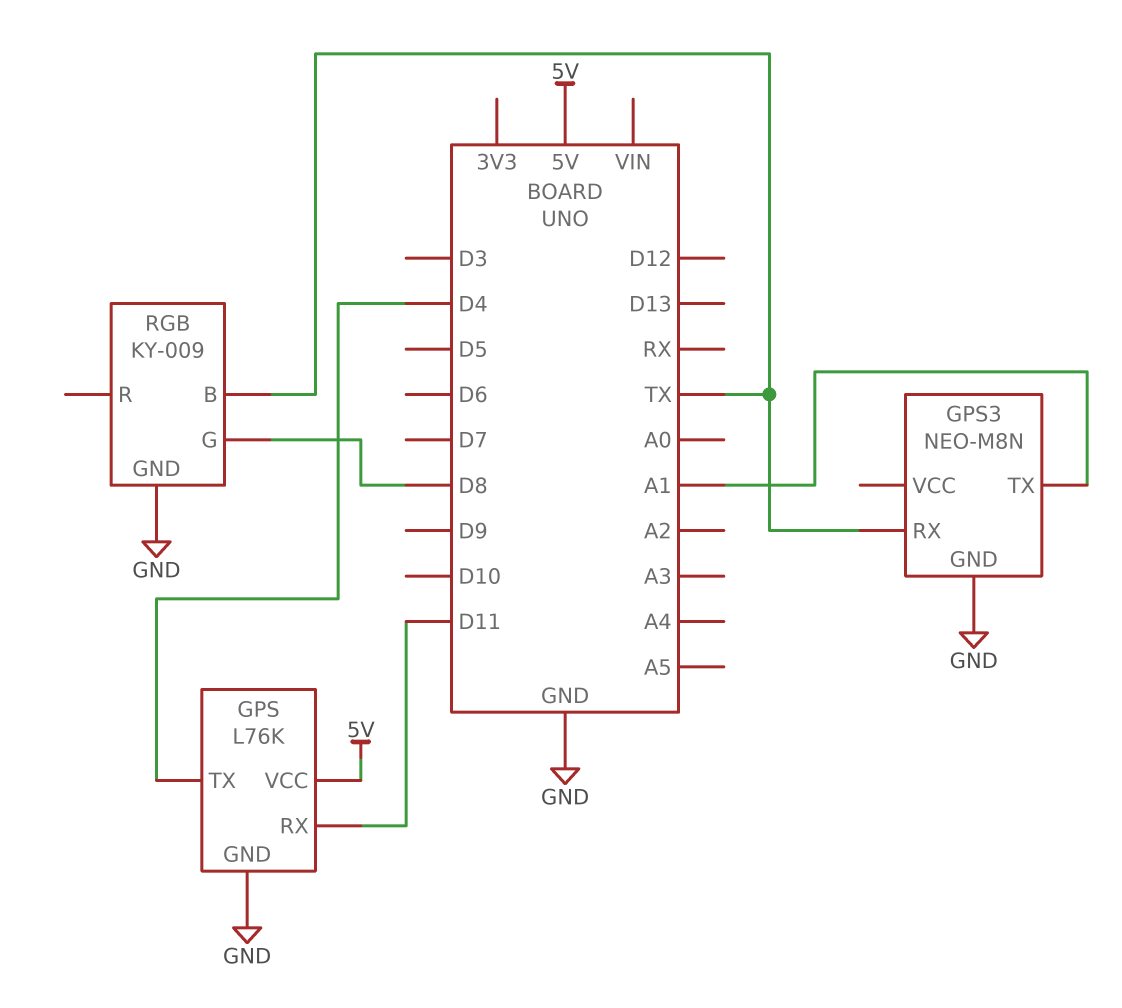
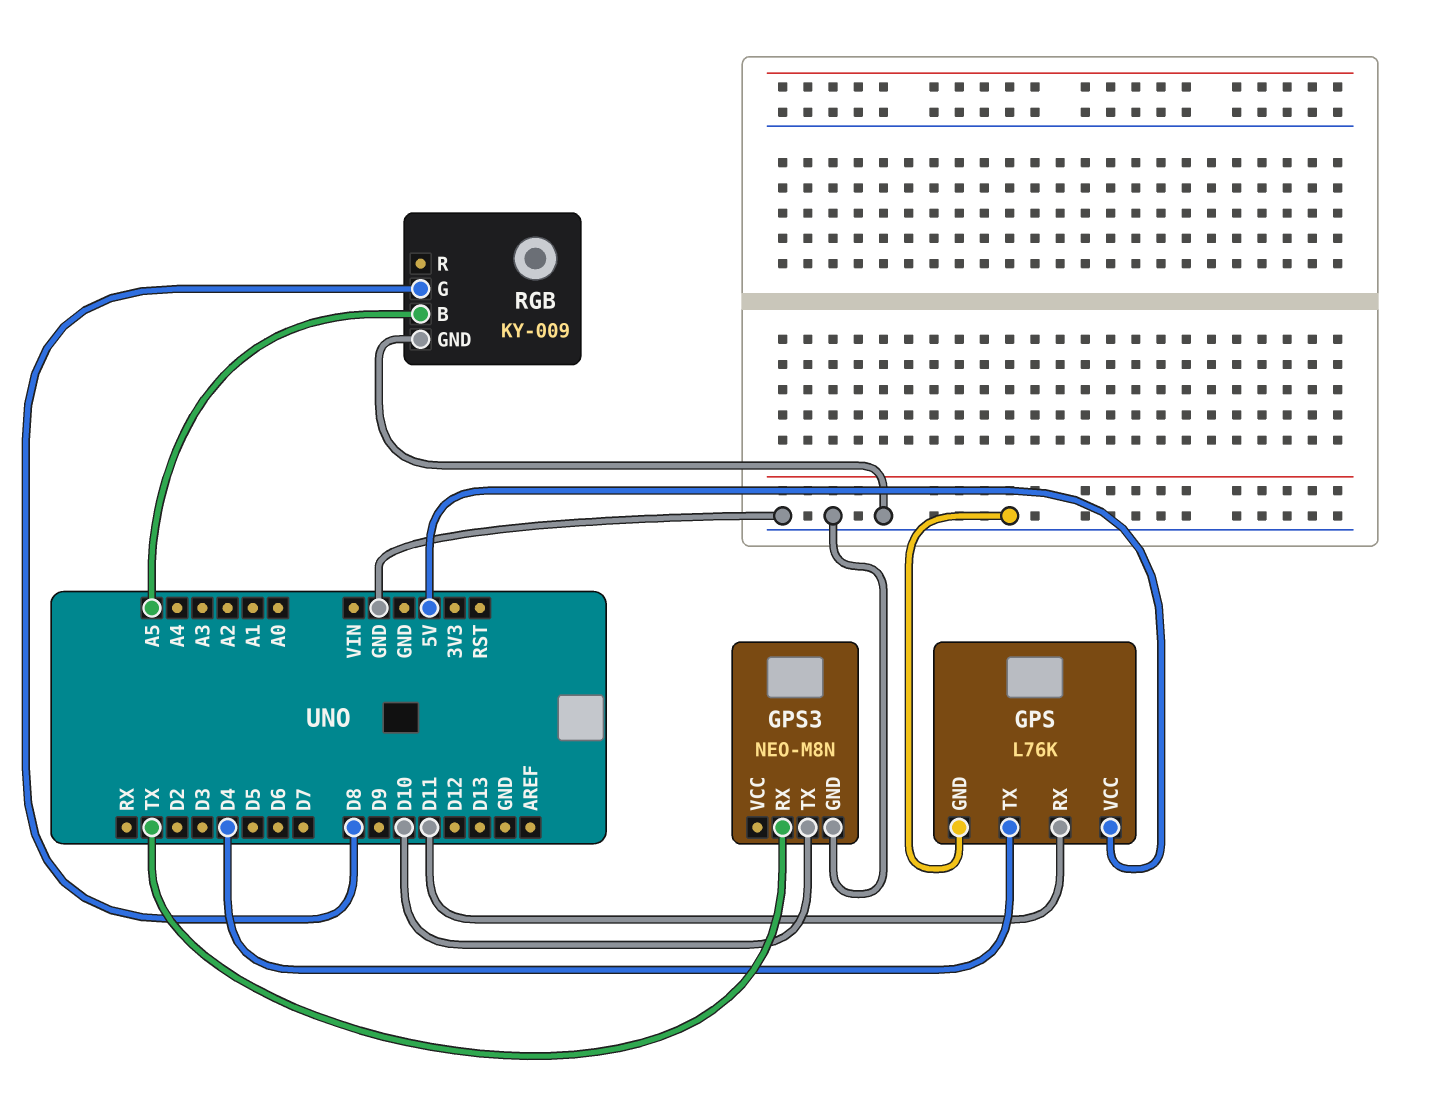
GPS3 pin TX: A1 -> D10
RGB pin B: TX -> A5

